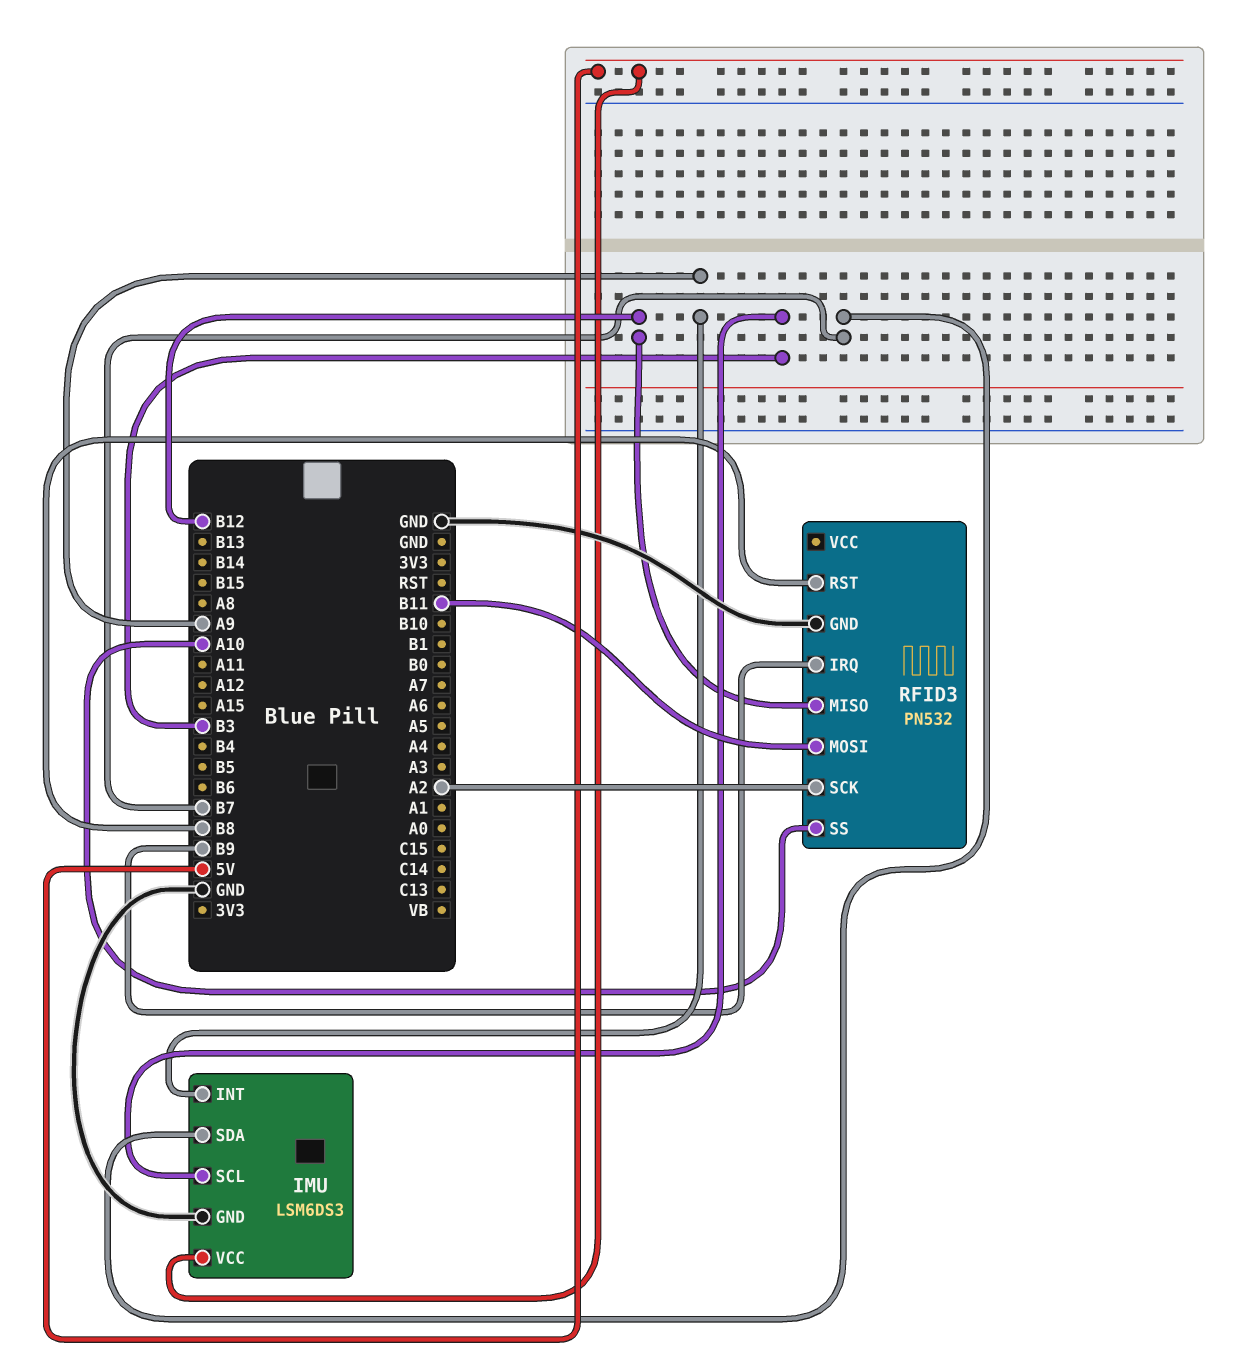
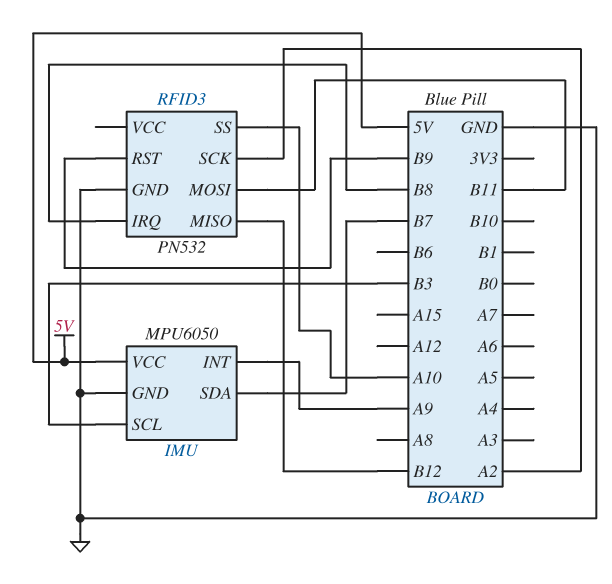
IMU: LSM6DS3 -> MPU6050
RFID3 pin IRQ: B9 -> B8
RFID3 pin RST: B8 -> B9

